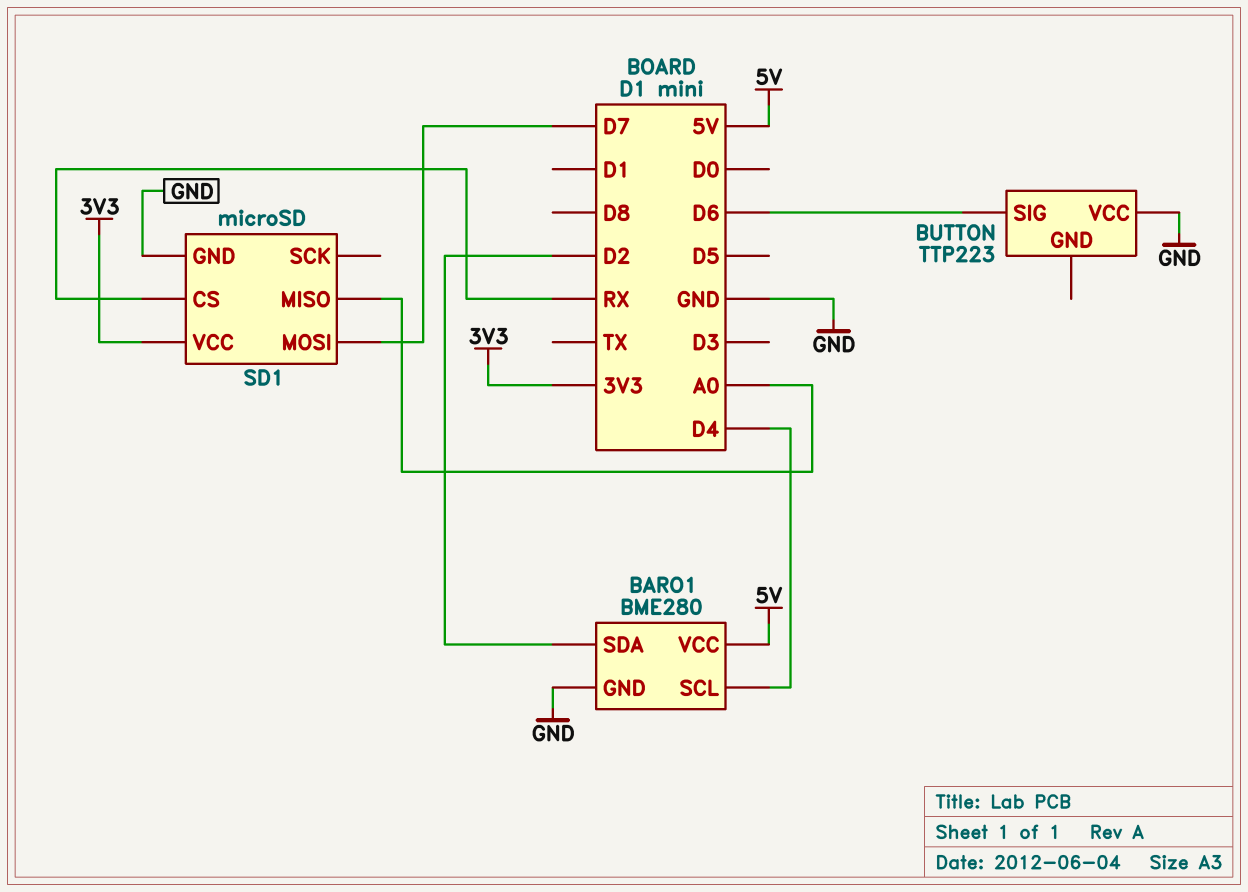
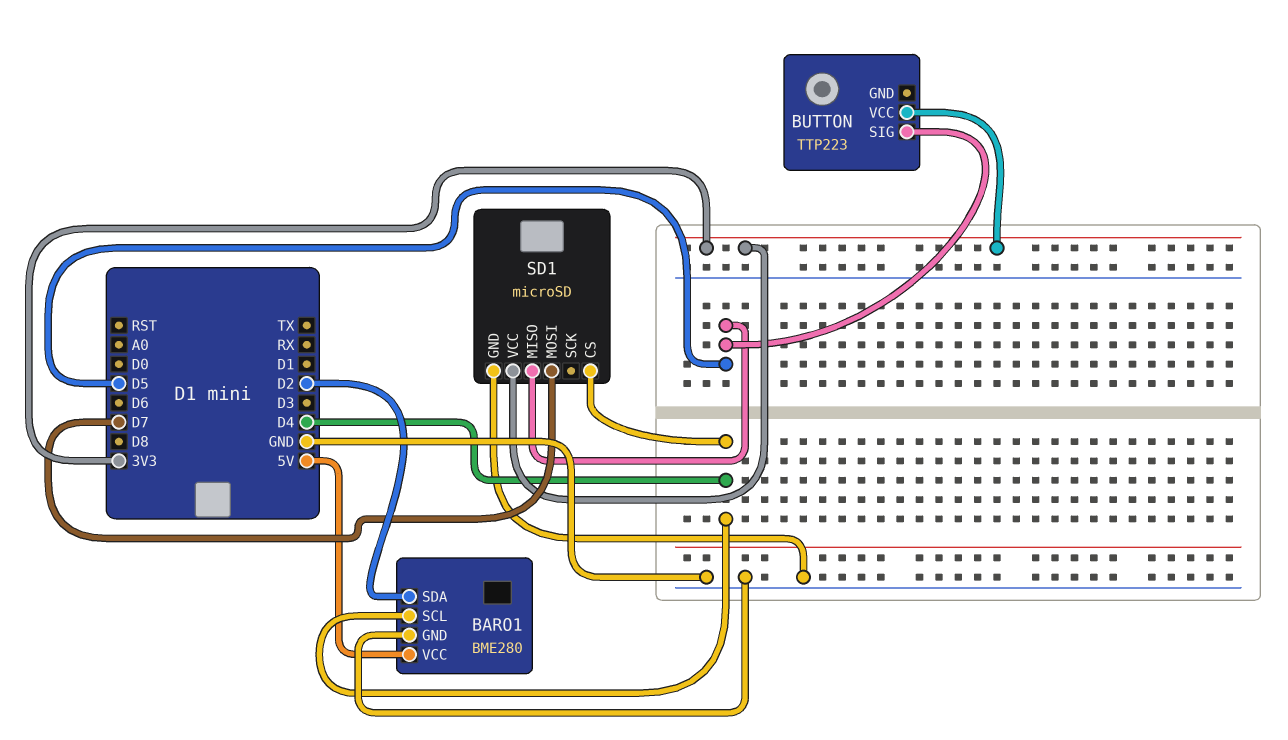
BUTTON pin SIG: D6 -> D5
BUTTON pin VCC: GND -> 3V3
SD1 pin CS: RX -> D4
SD1 pin MISO: A0 -> D5

